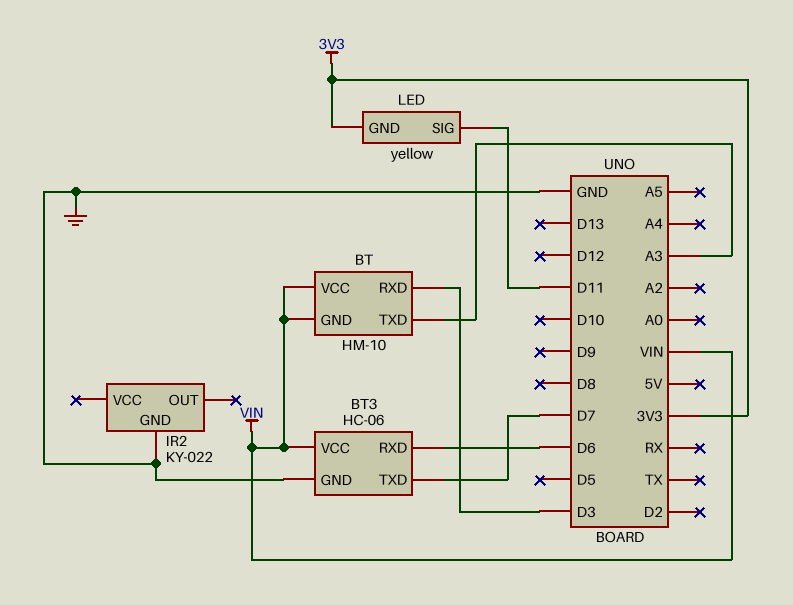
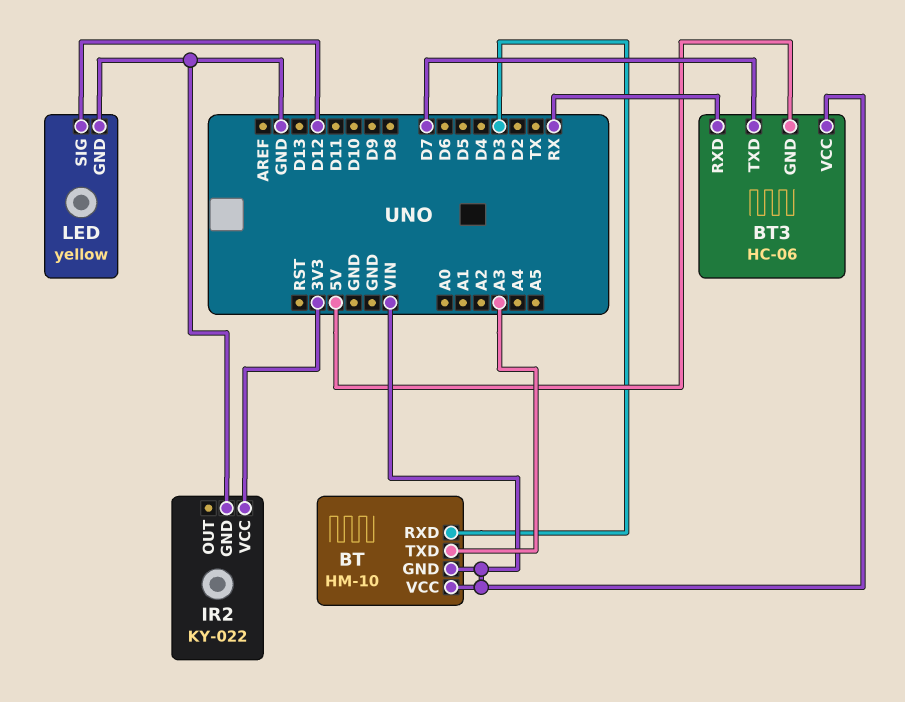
BT3 pin GND: GND -> 5V
BT3 pin RXD: D6 -> RX
IR2 pin VCC: none -> 3V3
LED pin GND: 3V3 -> GND
LED pin SIG: D11 -> D12

